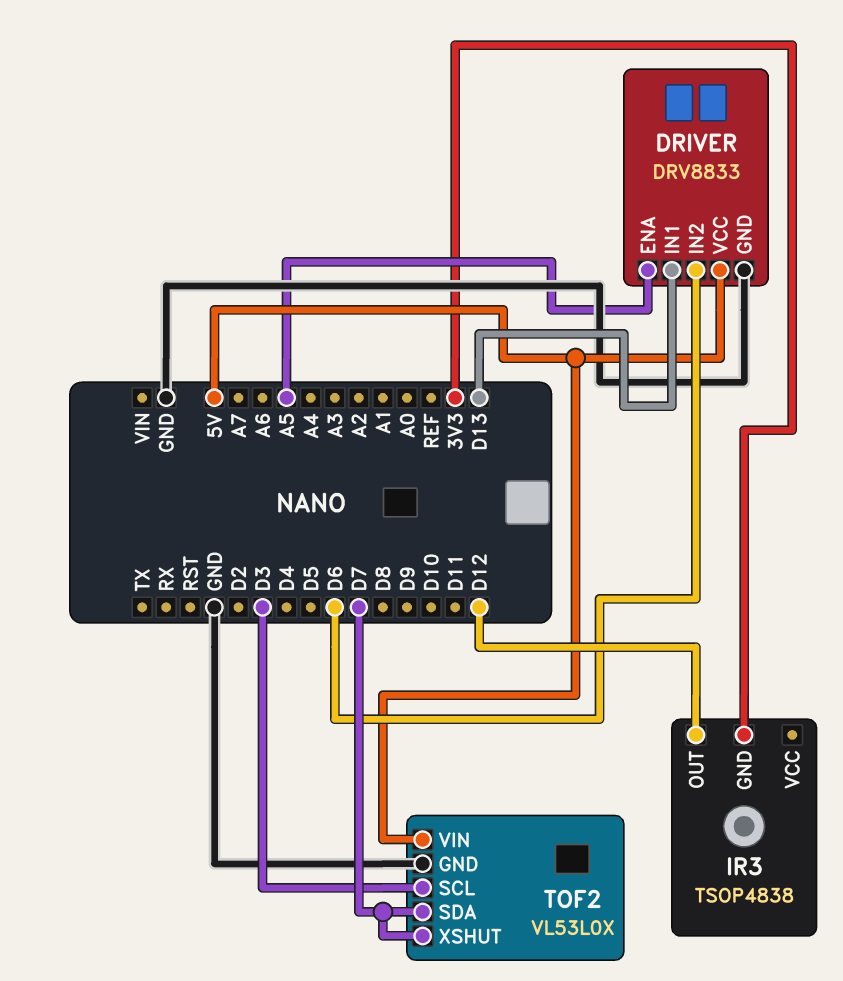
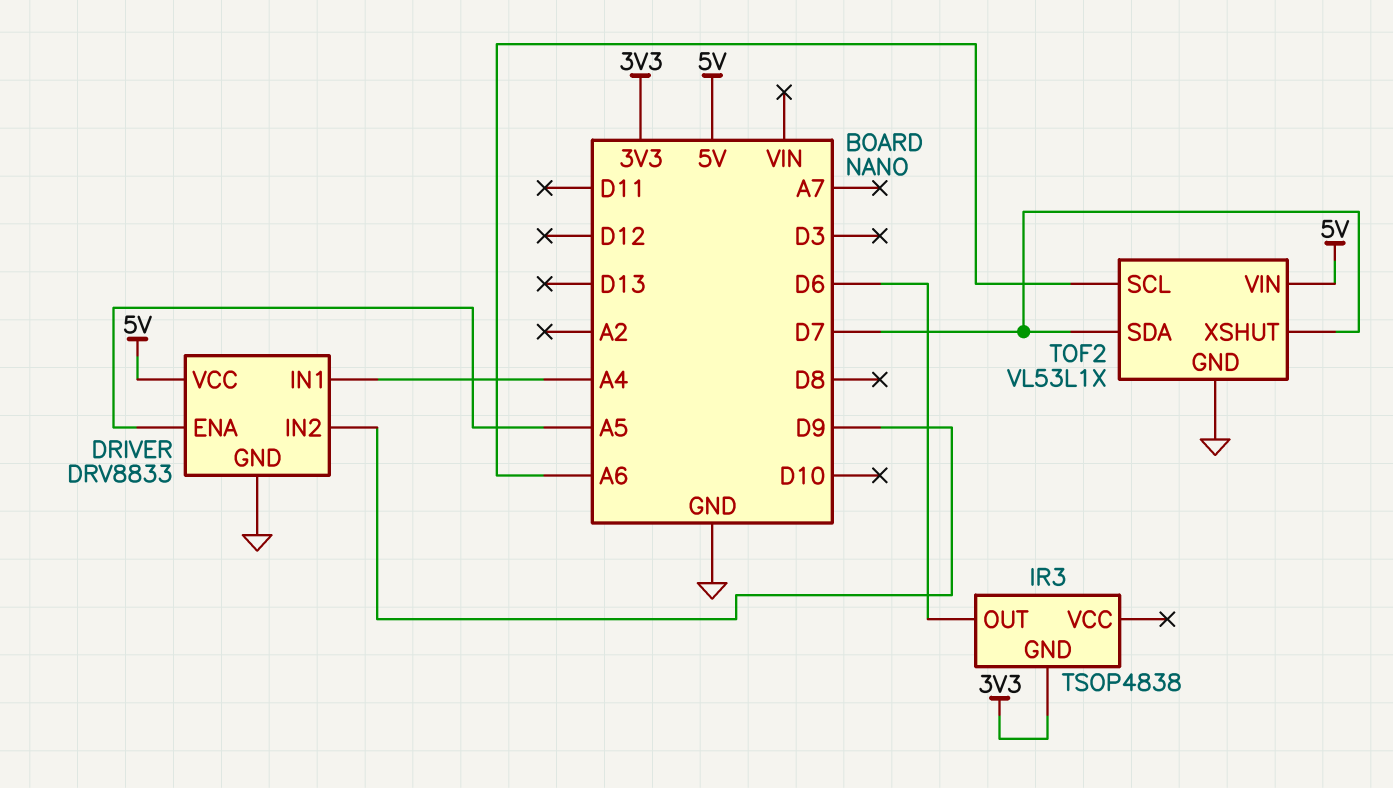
DRIVER pin IN1: D13 -> A4
DRIVER pin IN2: D6 -> D9
IR3 pin OUT: D12 -> D6
TOF2: VL53L0X -> VL53L1X
TOF2 pin SCL: D3 -> A6

